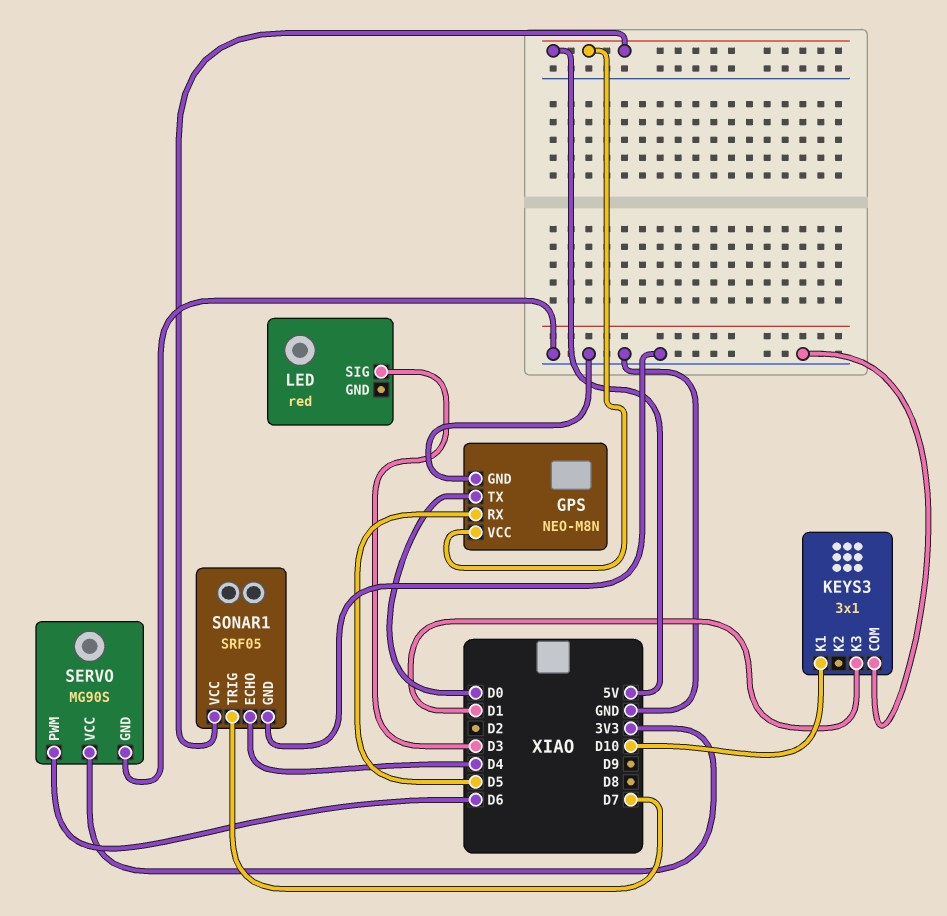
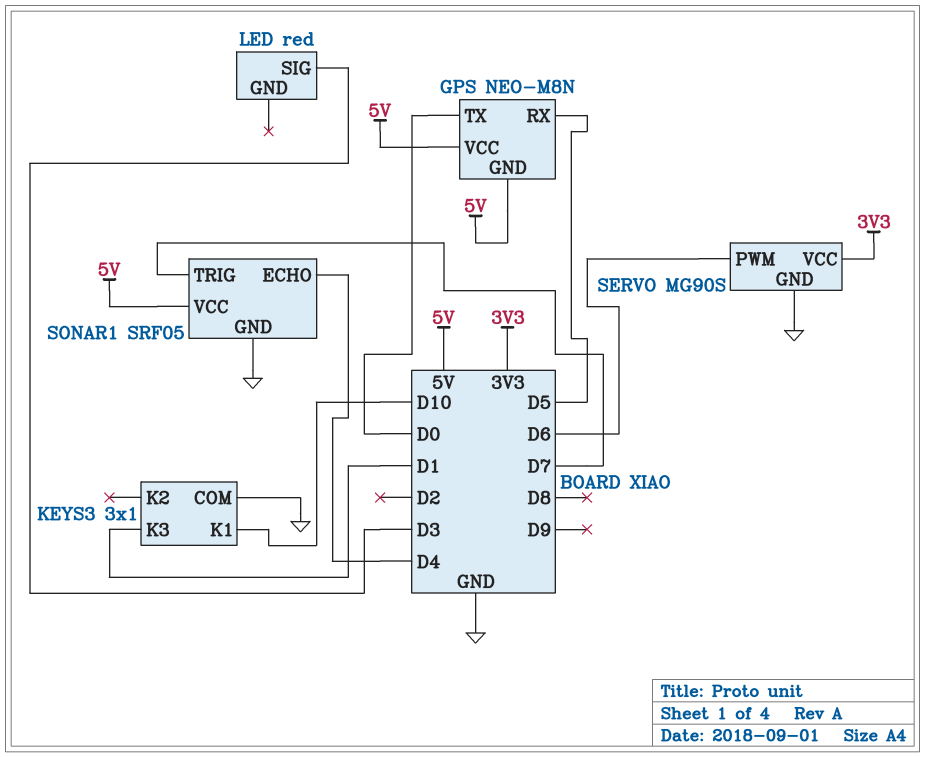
GPS pin GND: GND -> 5V

